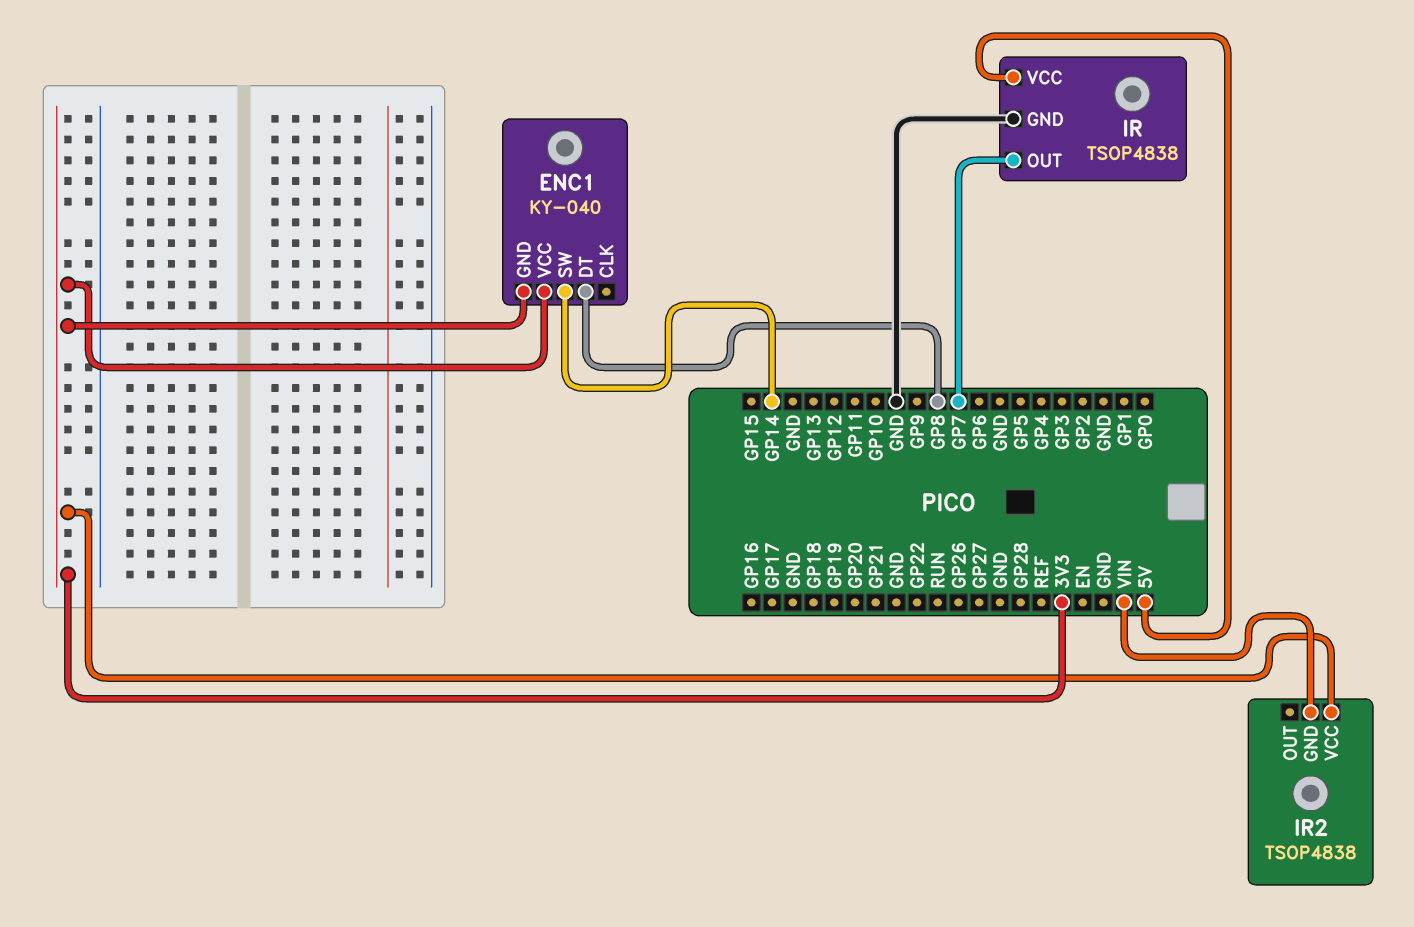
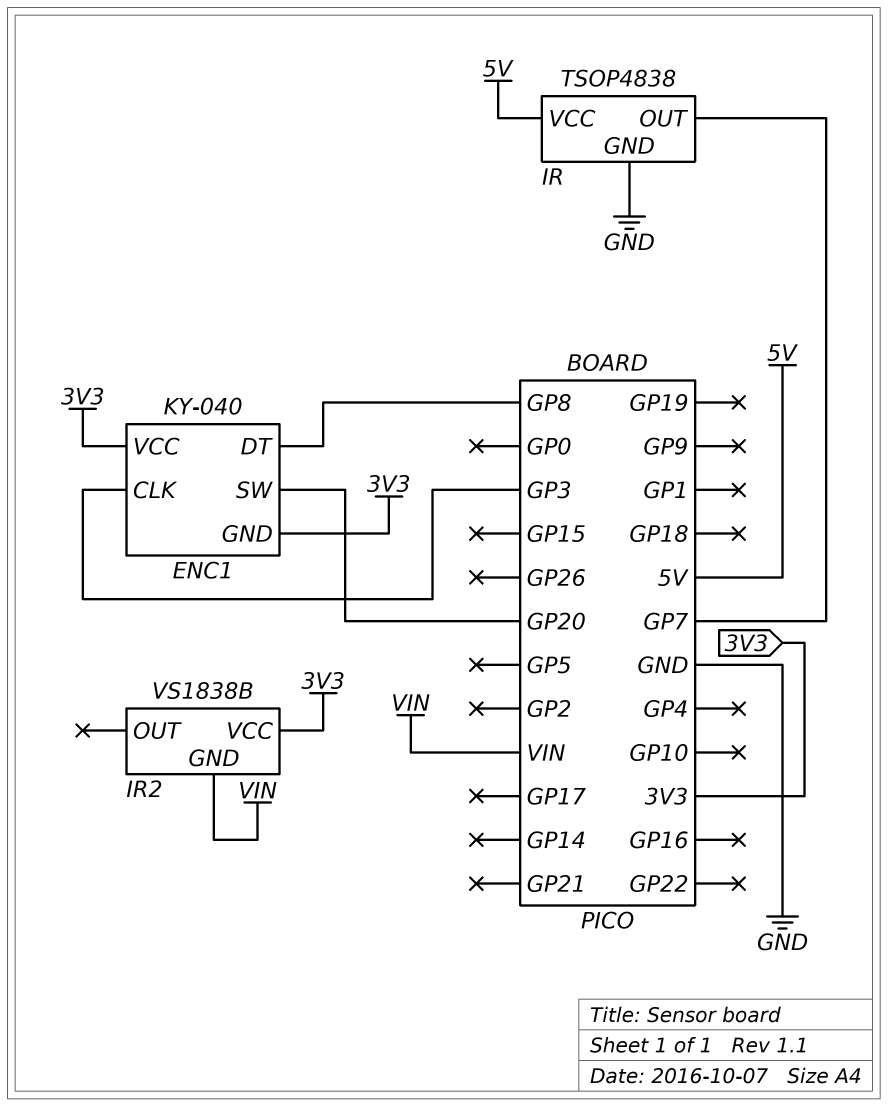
ENC1 pin CLK: none -> GP3
ENC1 pin SW: GP14 -> GP20
IR2: TSOP4838 -> VS1838B

